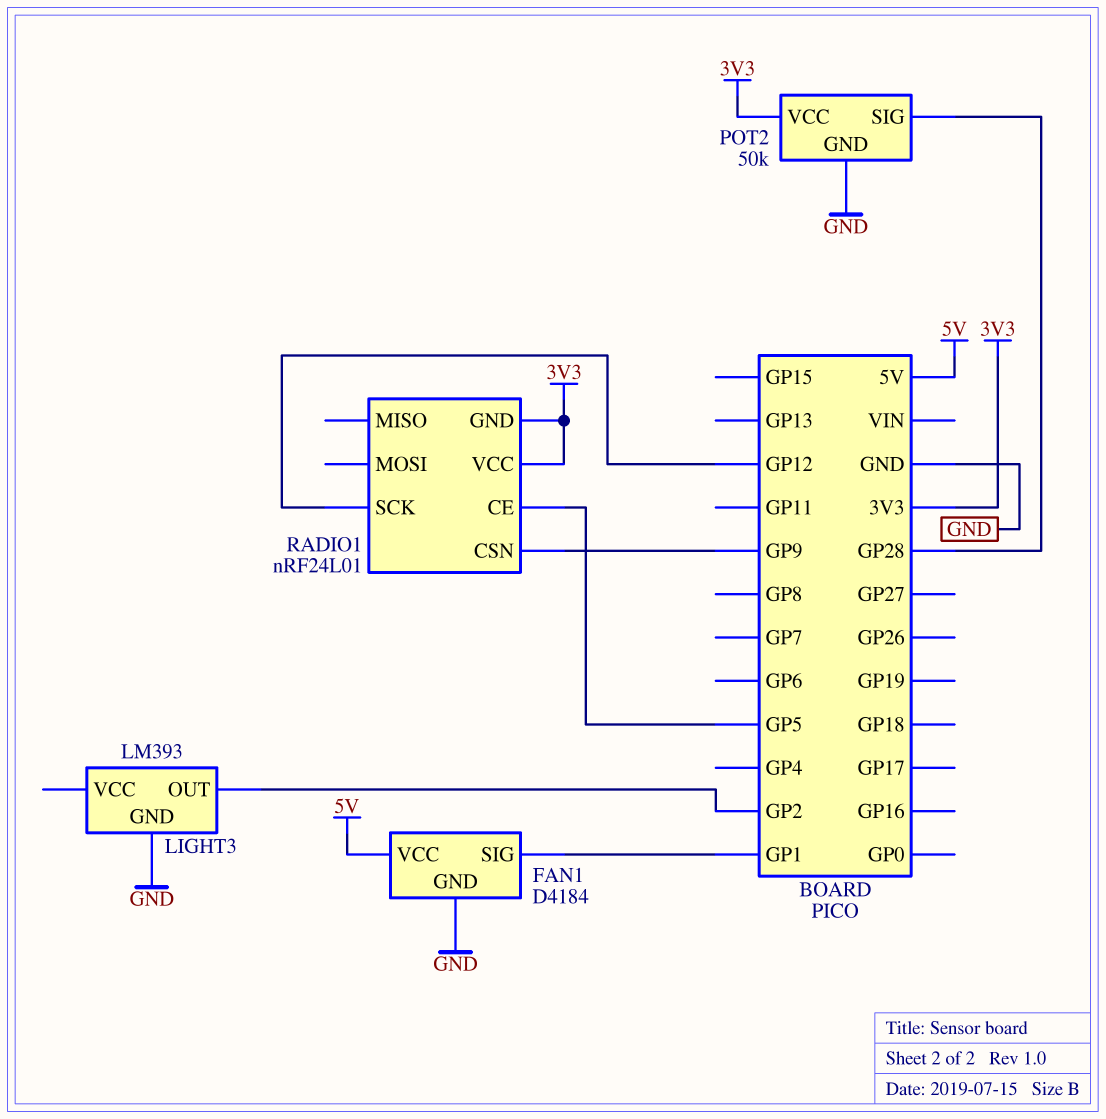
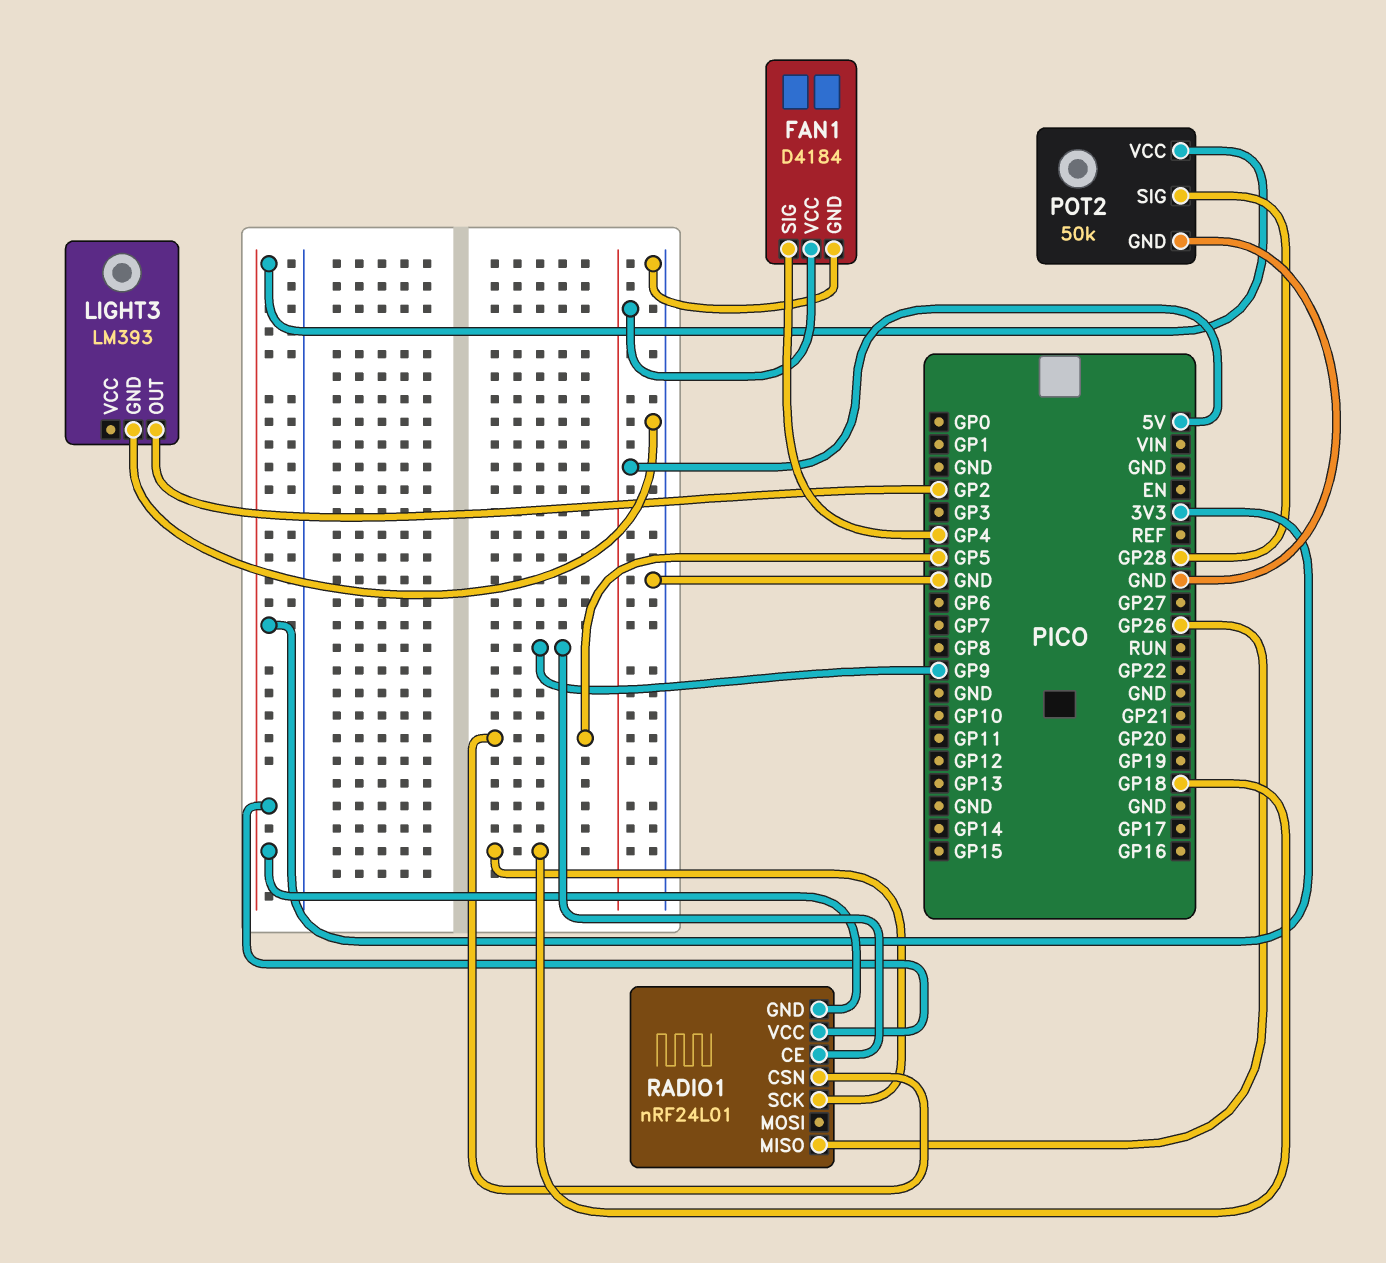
FAN1 pin SIG: GP1 -> GP4
RADIO1 pin CE: GP5 -> GP9
RADIO1 pin CSN: GP9 -> GP5
RADIO1 pin MISO: none -> GP26
RADIO1 pin SCK: GP12 -> GP18

